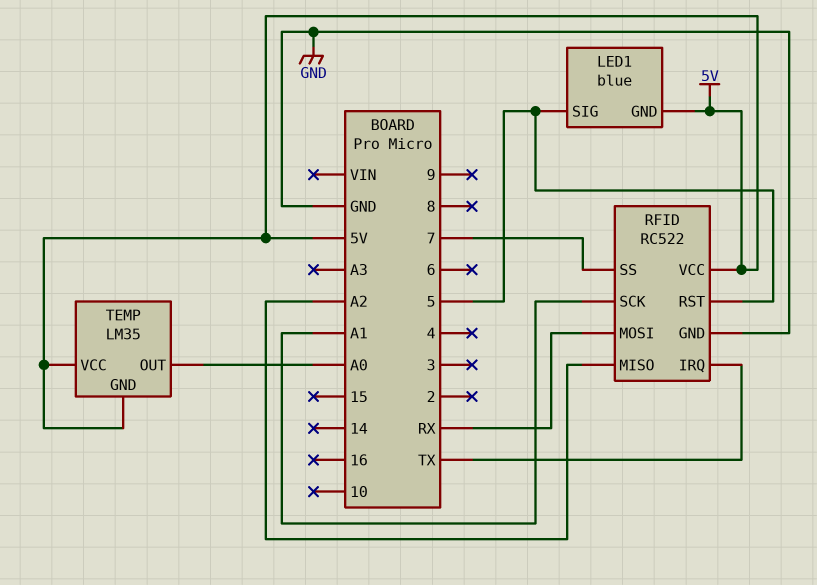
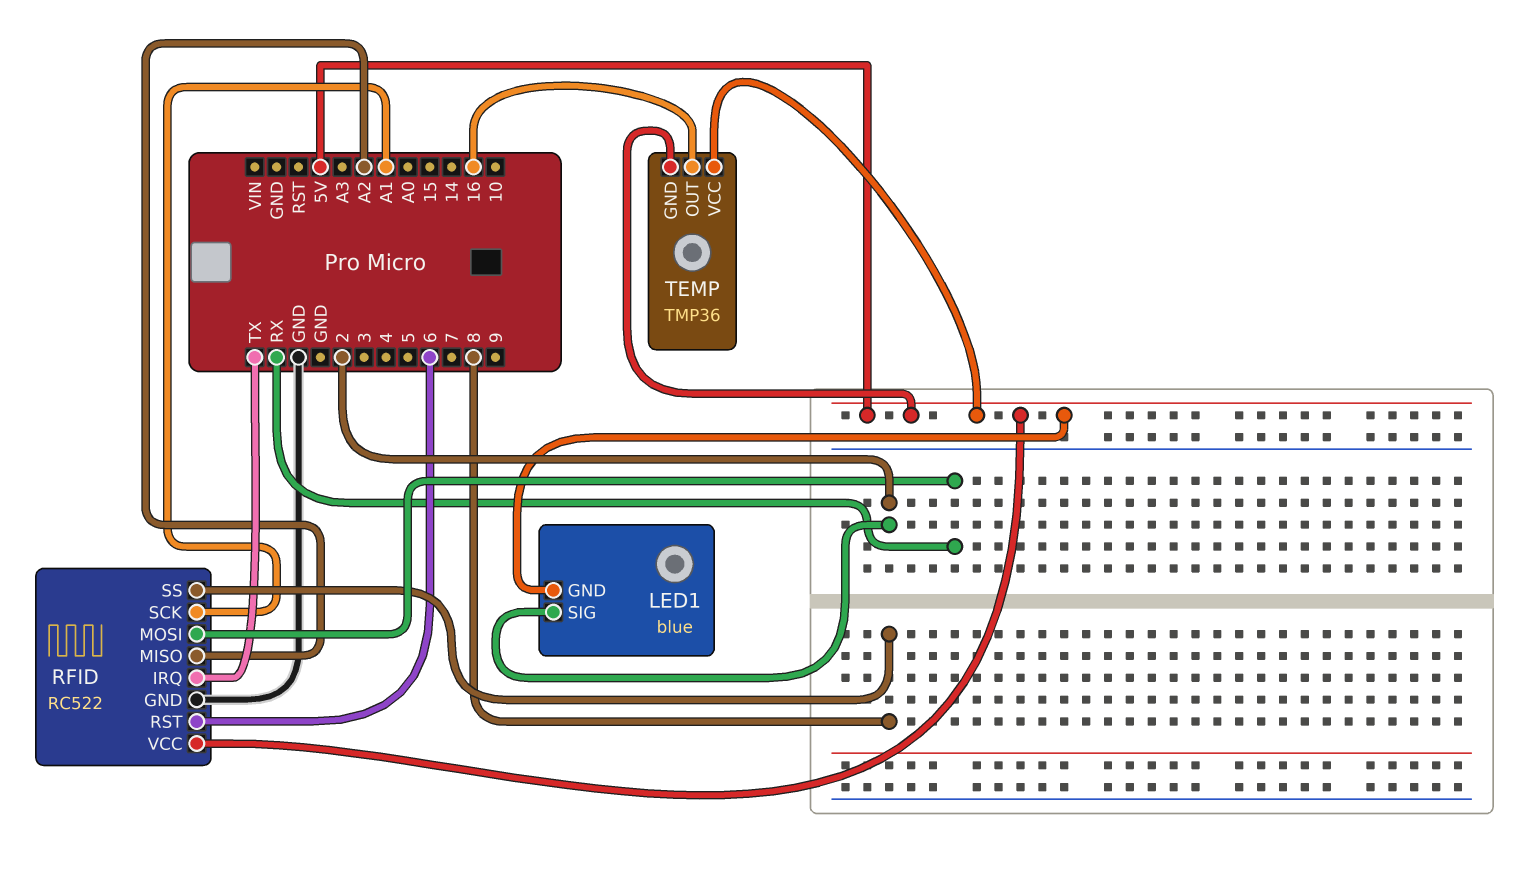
LED1 pin SIG: 5 -> 2
RFID pin RST: 5 -> 6
RFID pin SS: 7 -> 8
TEMP: LM35 -> TMP36
TEMP pin OUT: A0 -> 16

